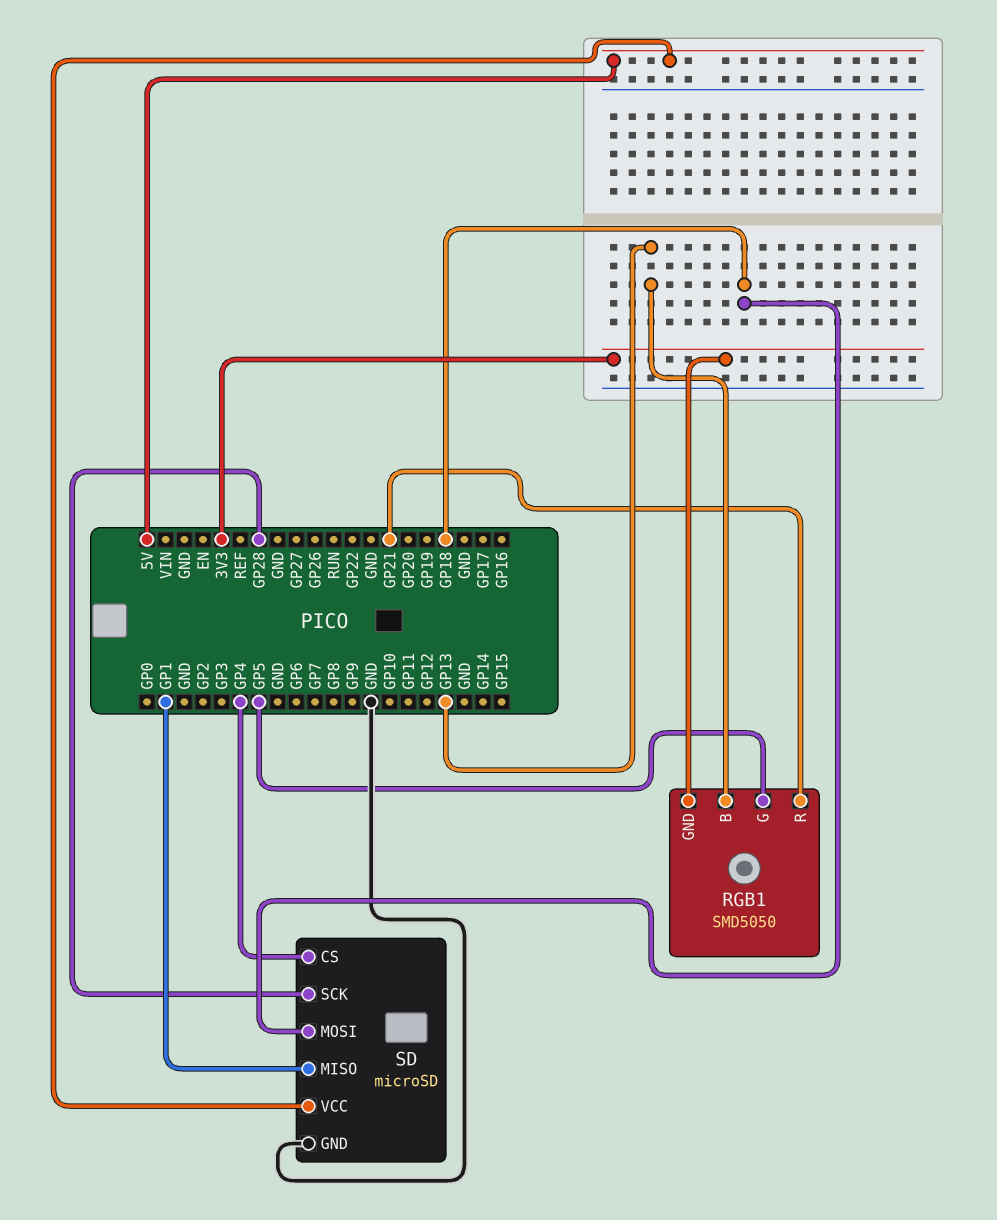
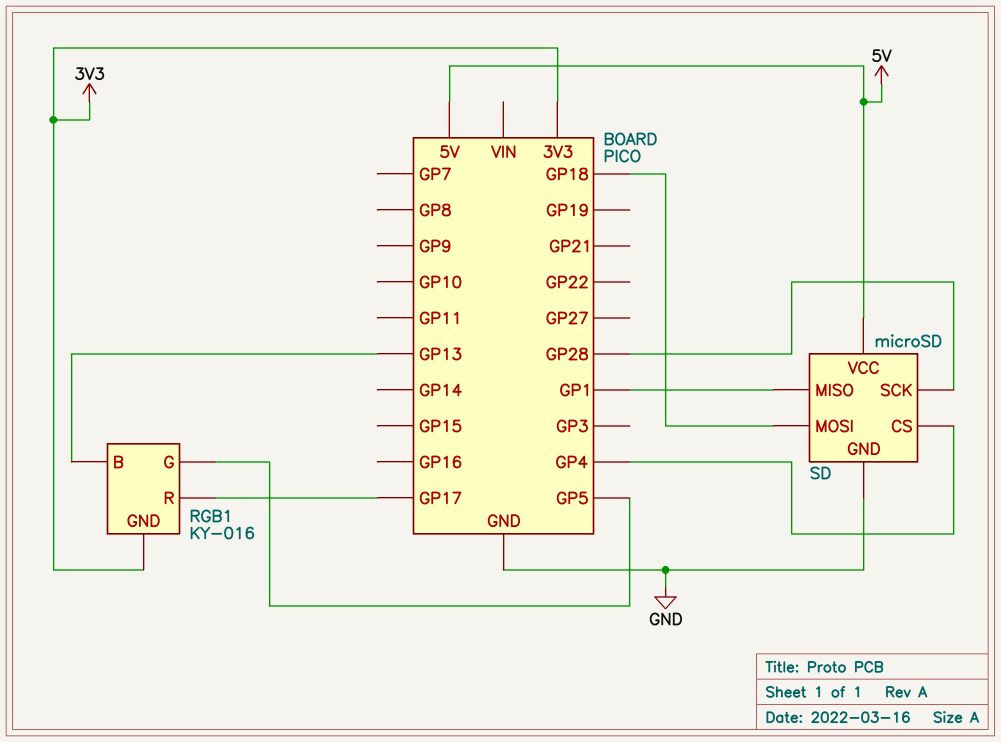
RGB1: SMD5050 -> KY-016
RGB1 pin R: GP21 -> GP17

